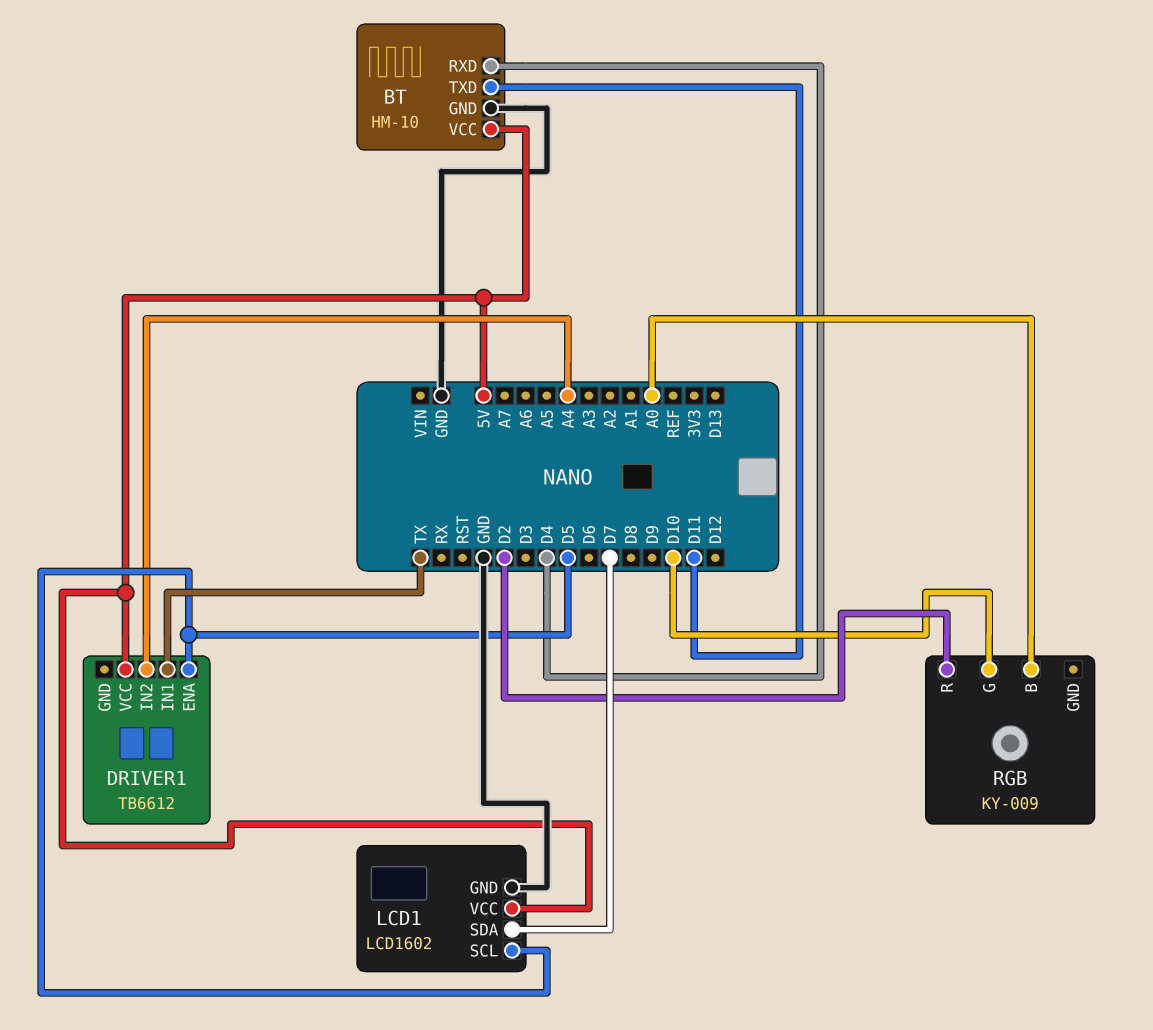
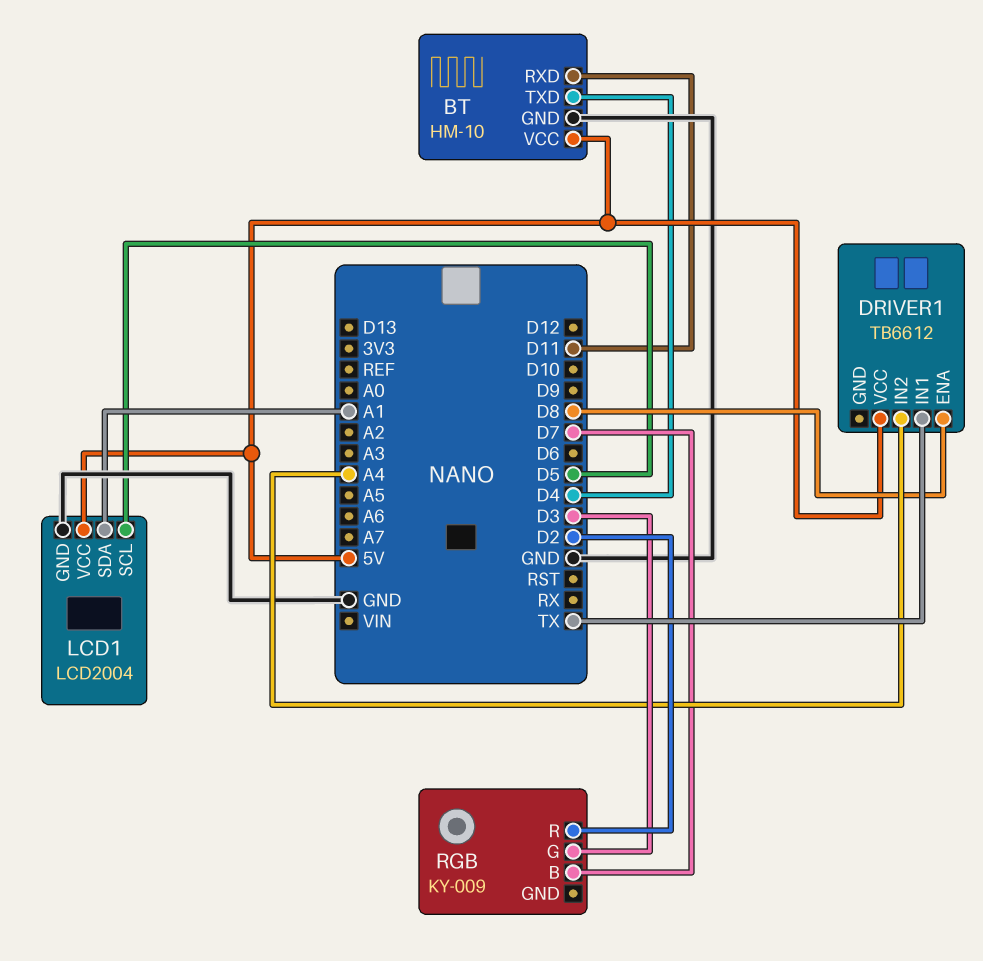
BT pin RXD: D4 -> D11
BT pin TXD: D11 -> D4
DRIVER1 pin ENA: D5 -> D8
LCD1: LCD1602 -> LCD2004
LCD1 pin SDA: D7 -> A1
RGB pin B: A0 -> D7
RGB pin G: D10 -> D3

